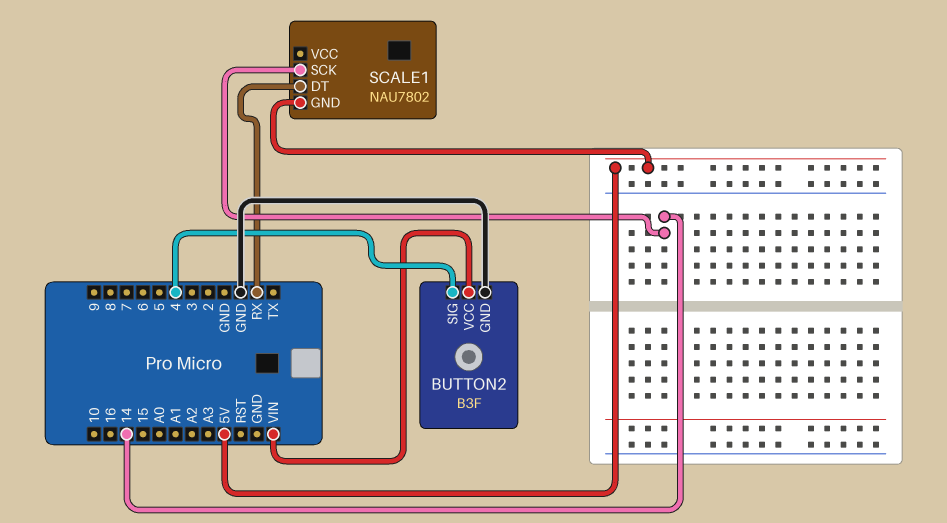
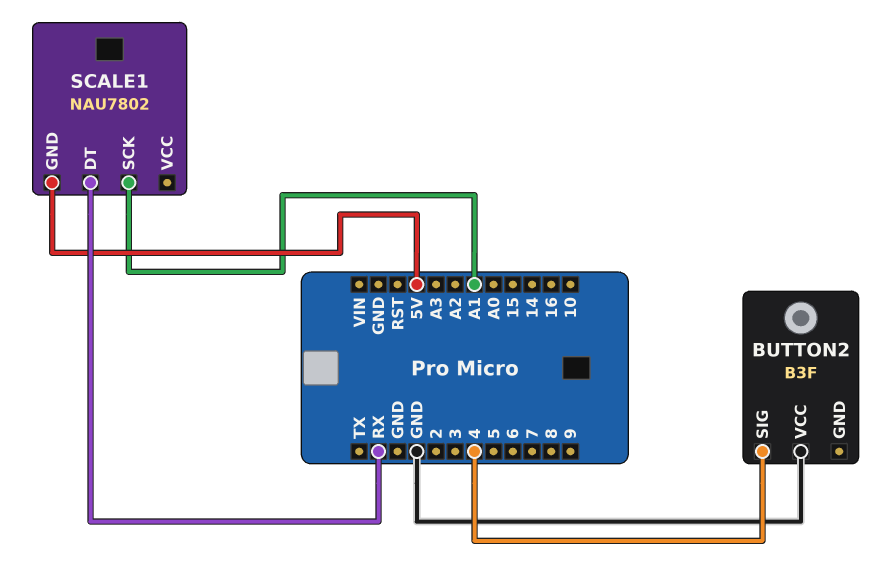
BUTTON2 pin GND: GND -> none
BUTTON2 pin VCC: VIN -> GND
SCALE1 pin SCK: 14 -> A1

